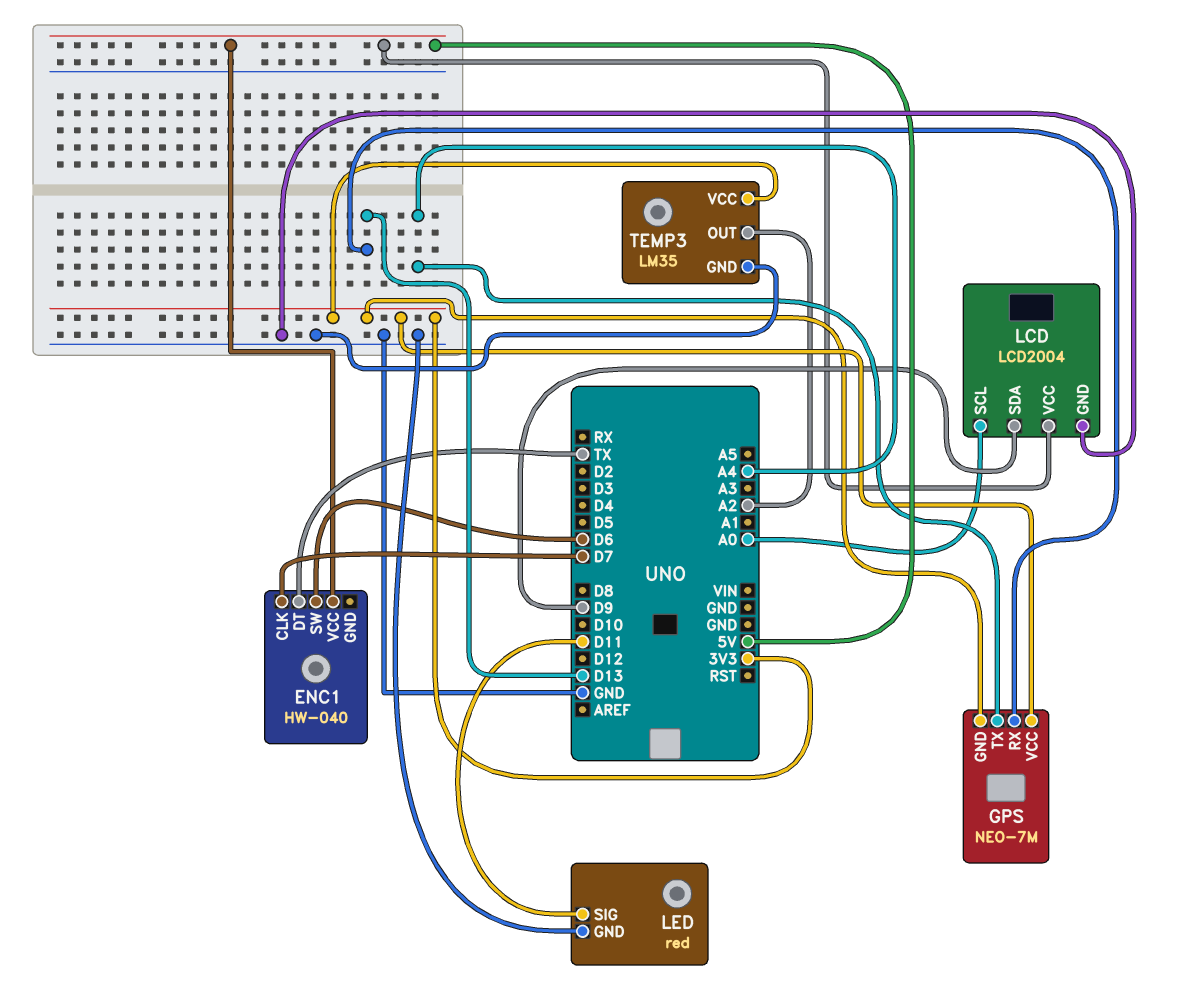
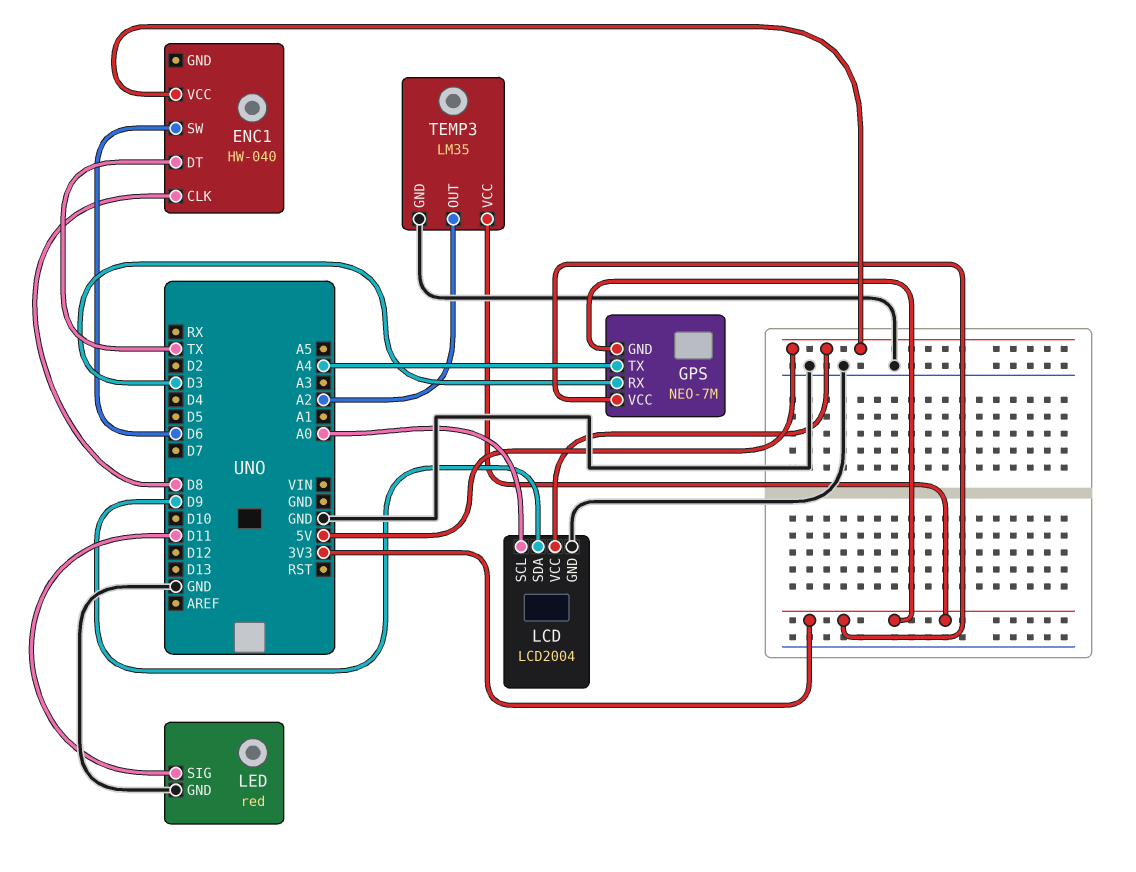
ENC1 pin CLK: D7 -> D8
GPS pin RX: D13 -> D3

